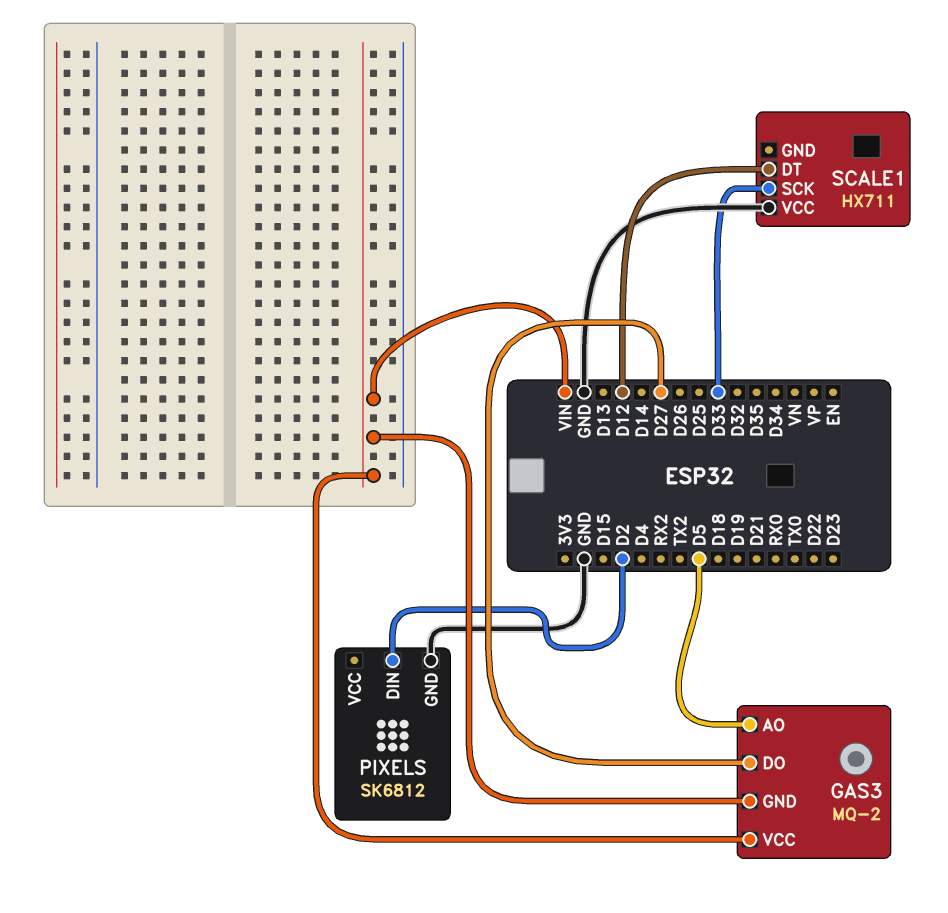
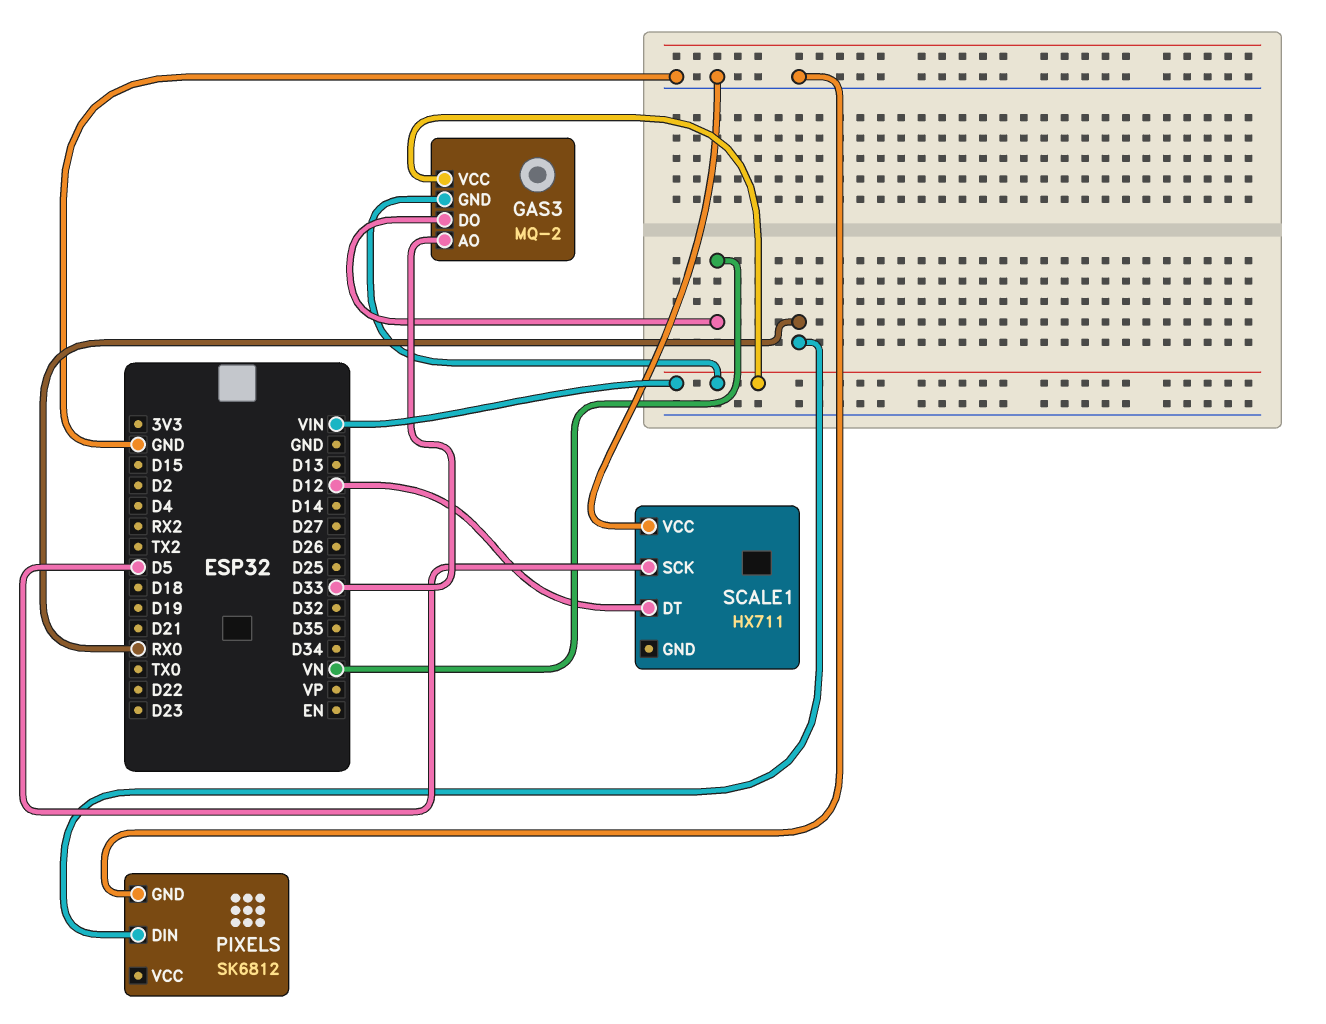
GAS3 pin AO: D5 -> D33
GAS3 pin DO: D27 -> VN
PIXELS pin DIN: D2 -> RX0
SCALE1 pin SCK: D33 -> D5

